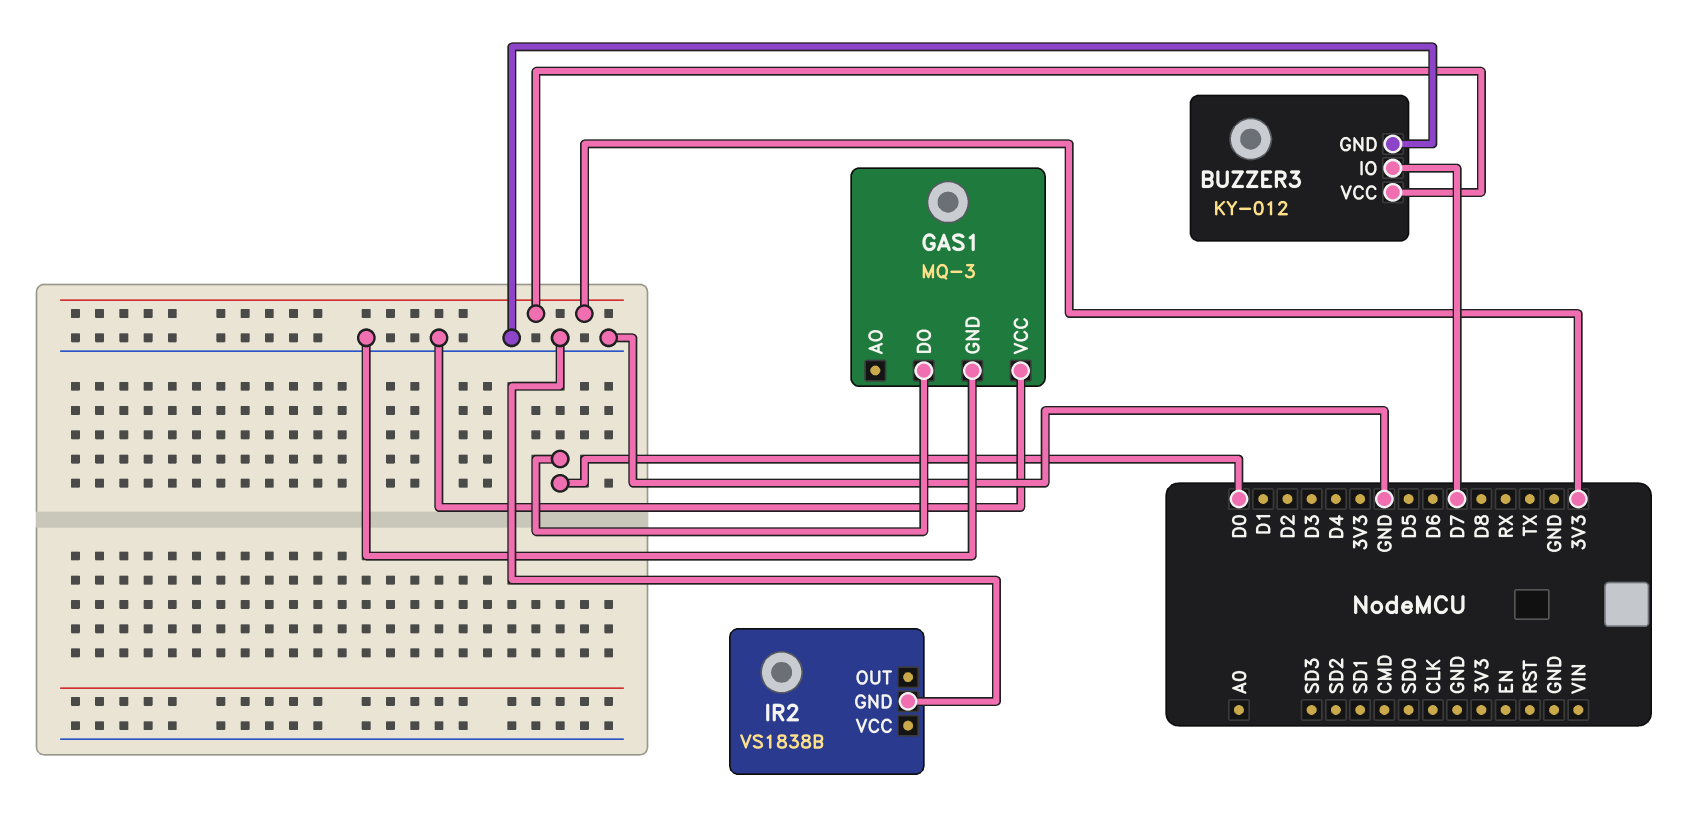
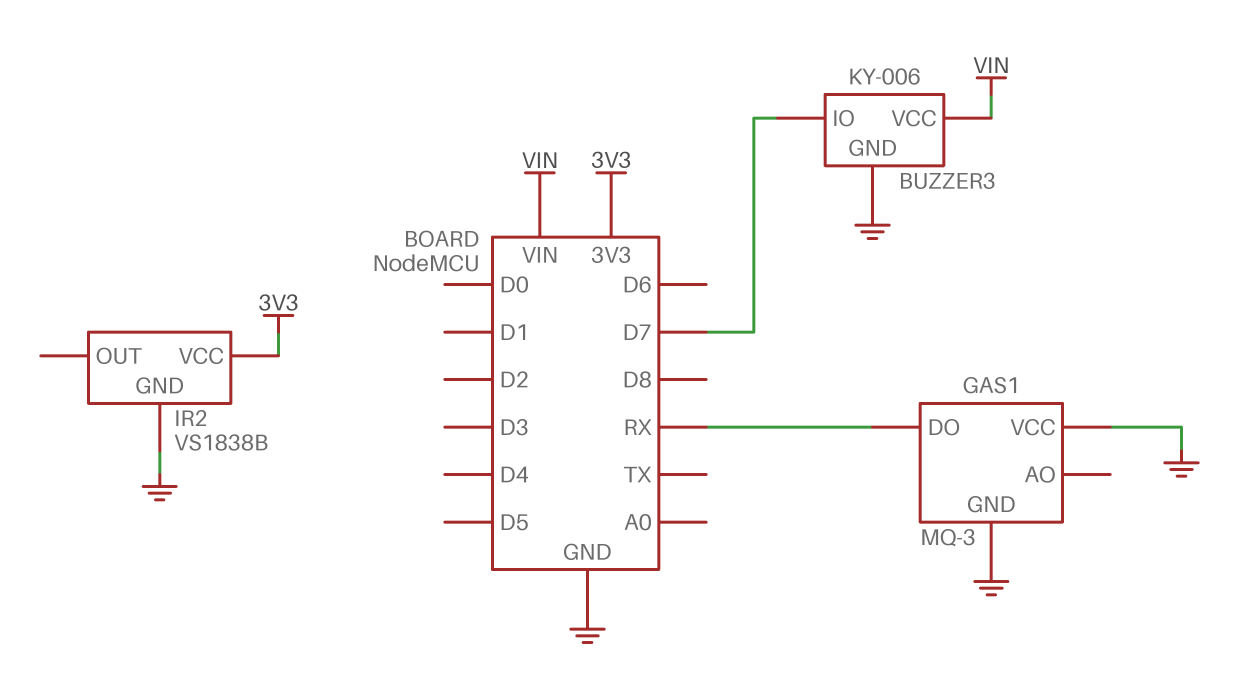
BUZZER3: KY-012 -> KY-006
BUZZER3 pin VCC: 3V3 -> VIN
GAS1 pin DO: D0 -> RX
IR2 pin VCC: none -> 3V3

